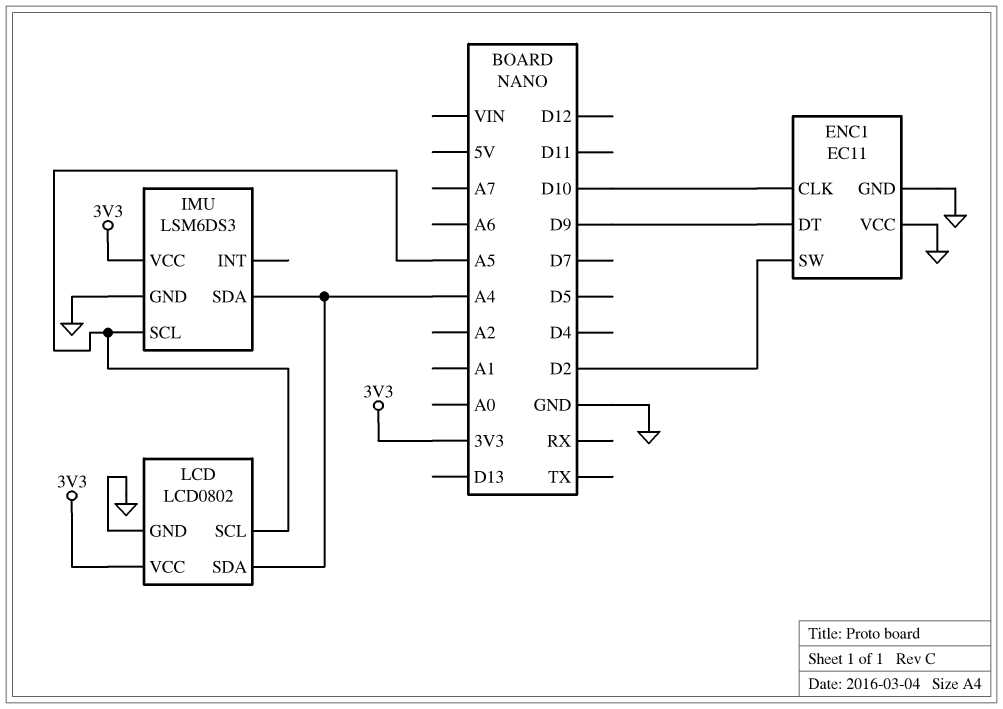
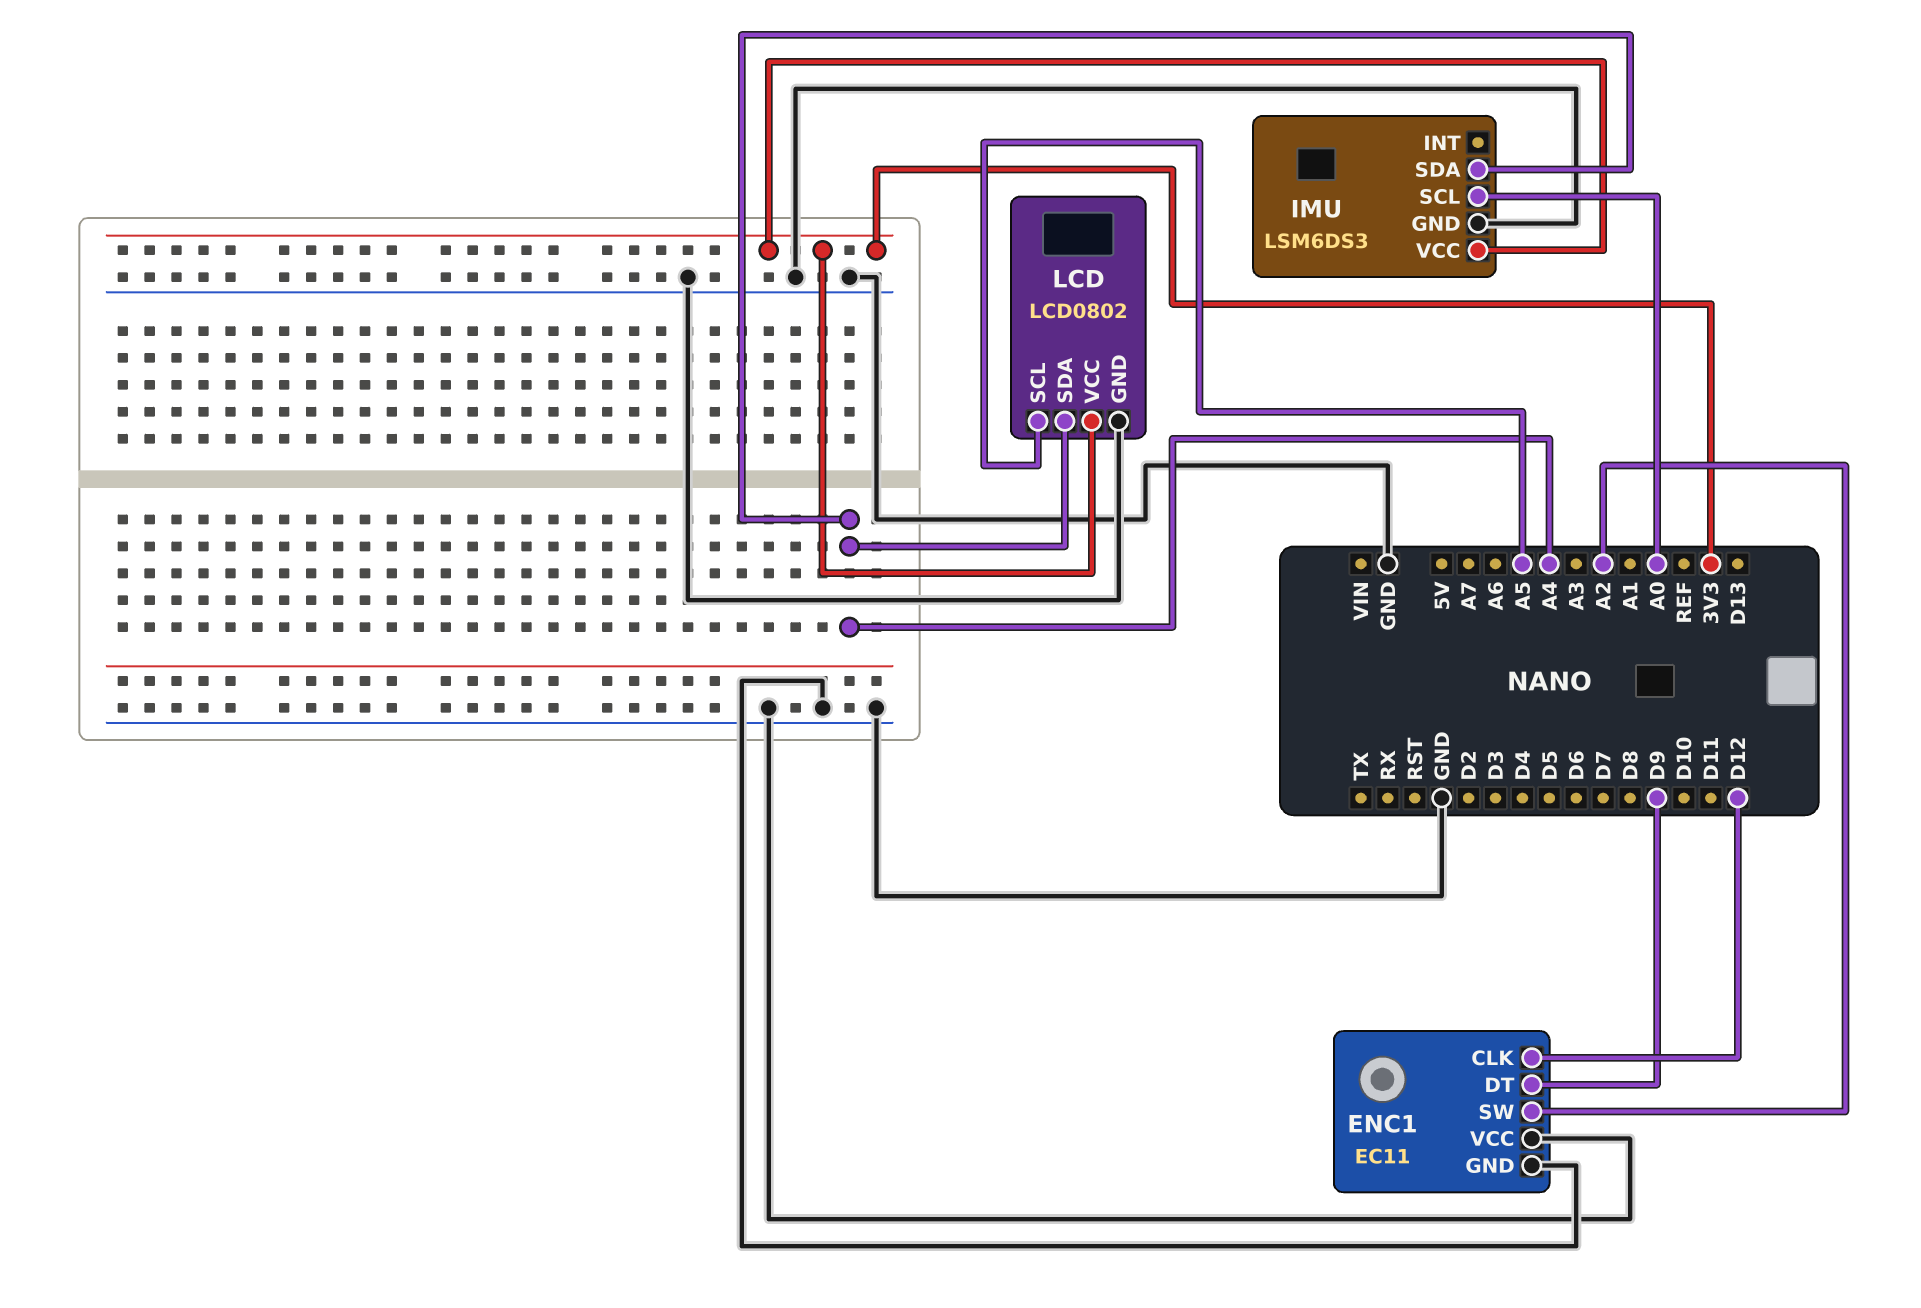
ENC1 pin CLK: D10 -> D12
ENC1 pin SW: D2 -> A2
IMU pin SCL: A5 -> A0

